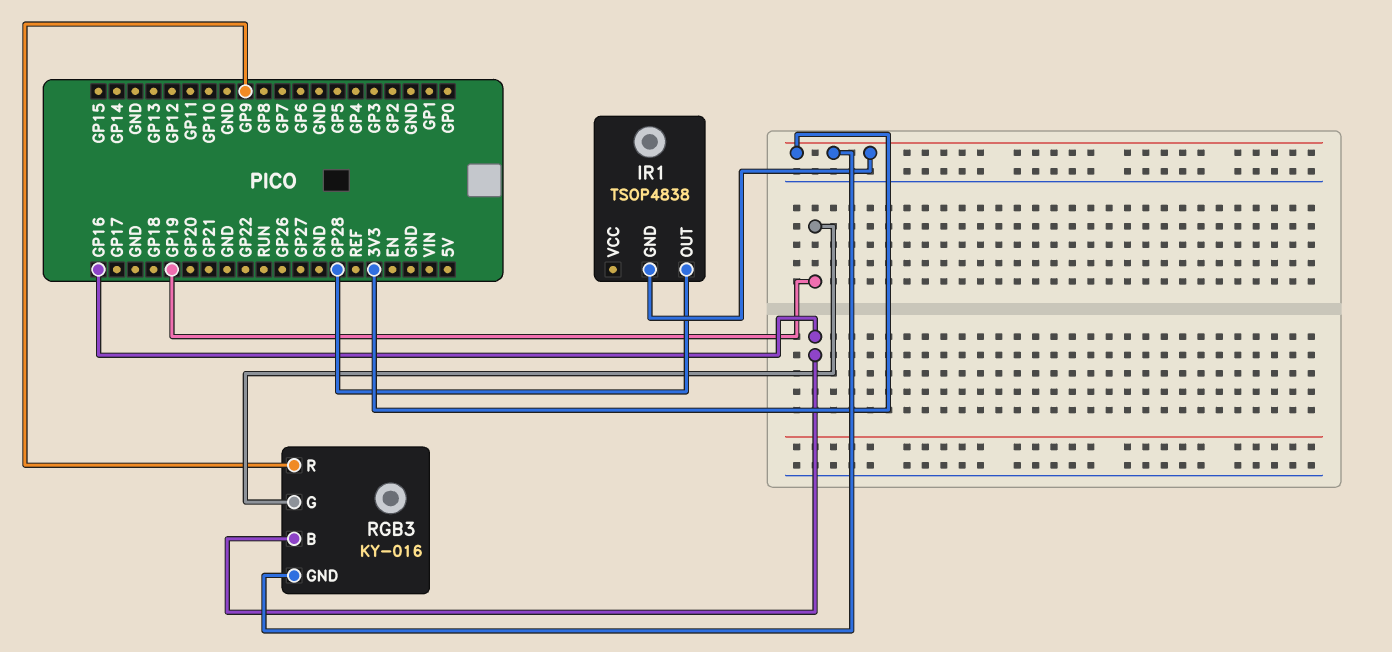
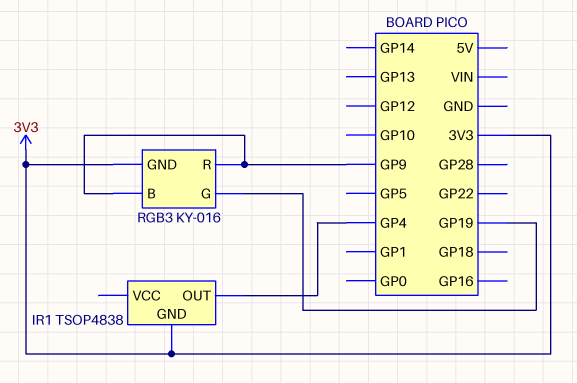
IR1 pin OUT: GP28 -> GP4
RGB3 pin B: GP16 -> GP9

